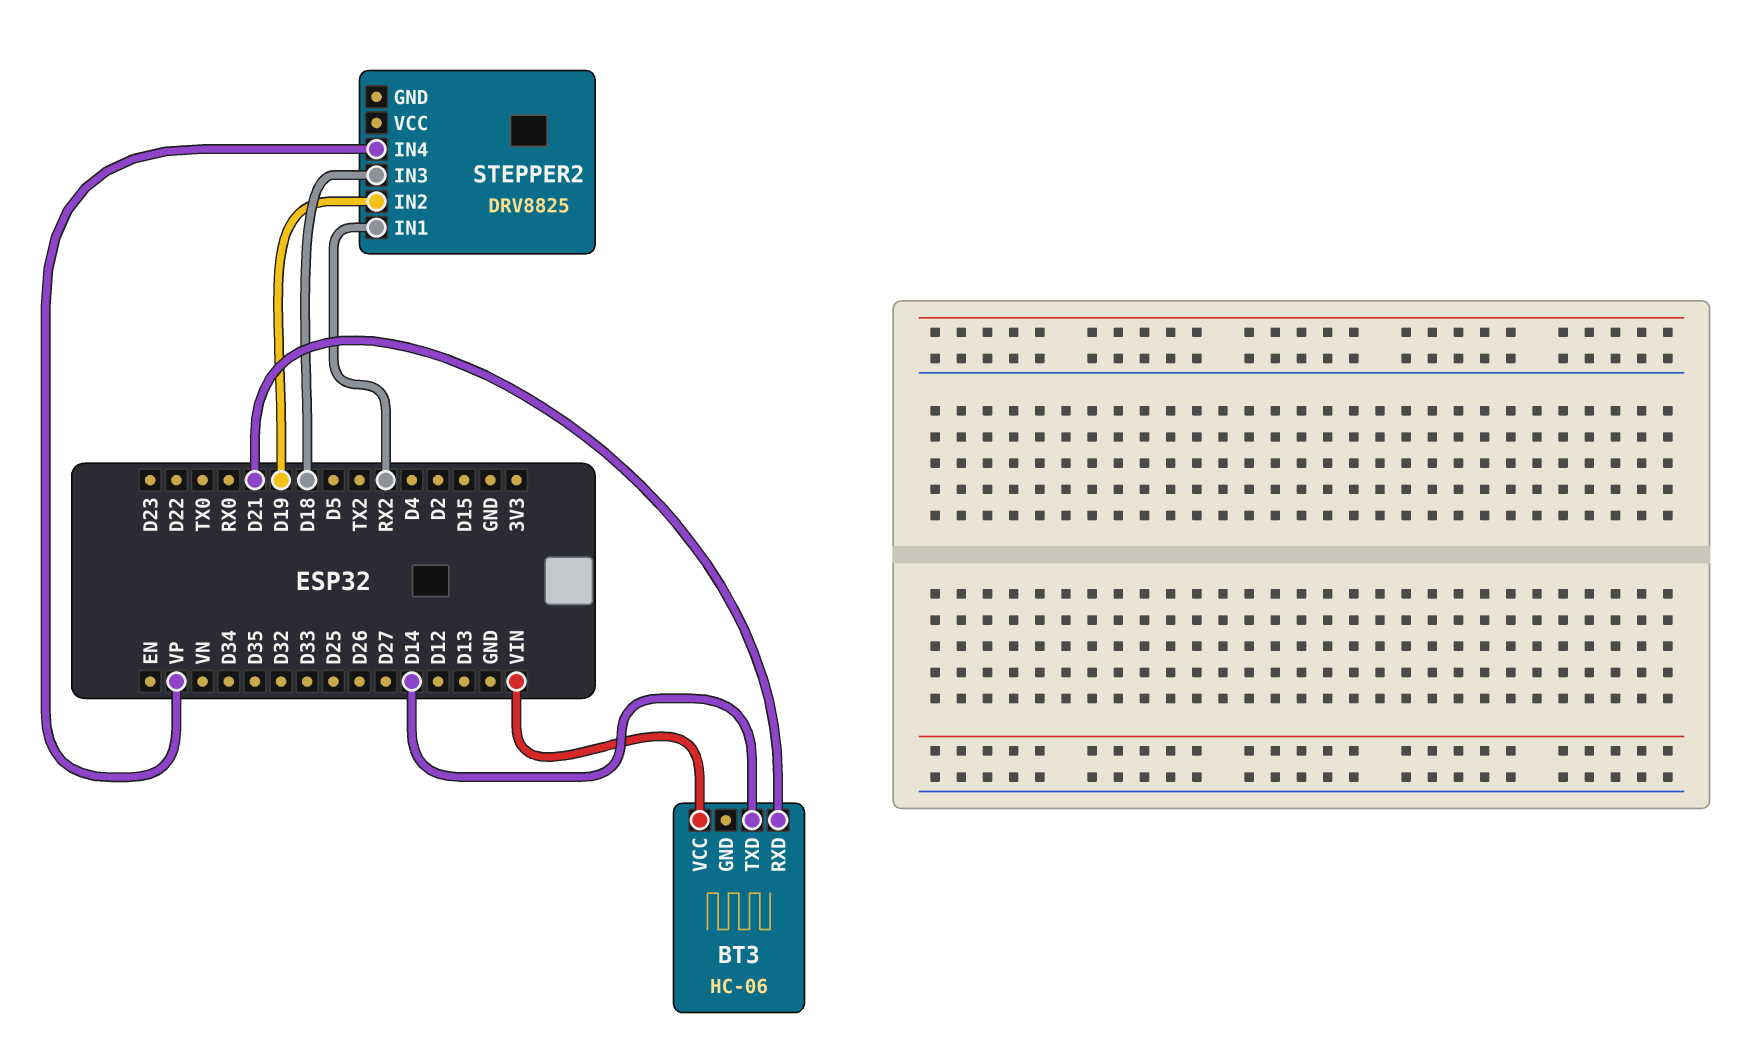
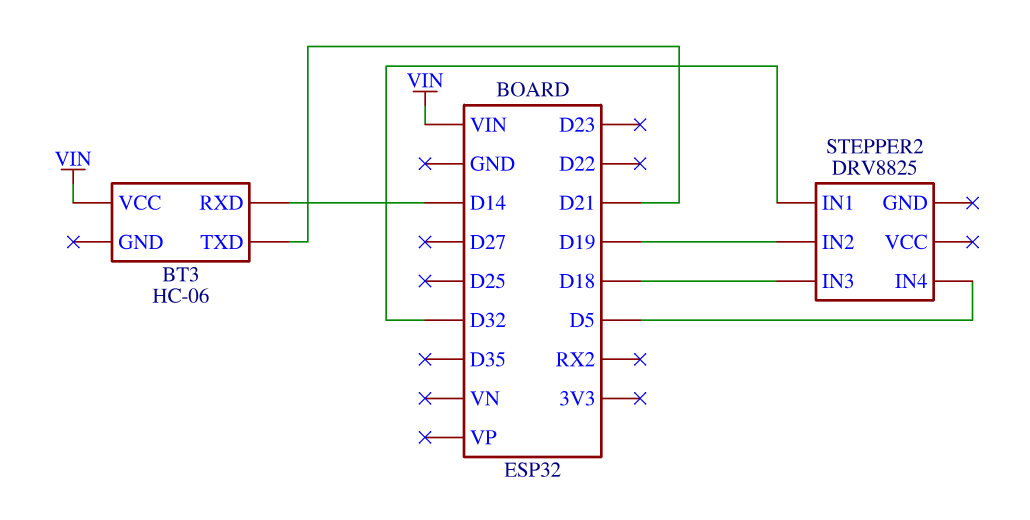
BT3 pin RXD: D21 -> D14
BT3 pin TXD: D14 -> D21
STEPPER2 pin IN1: RX2 -> D32
STEPPER2 pin IN4: VP -> D5

